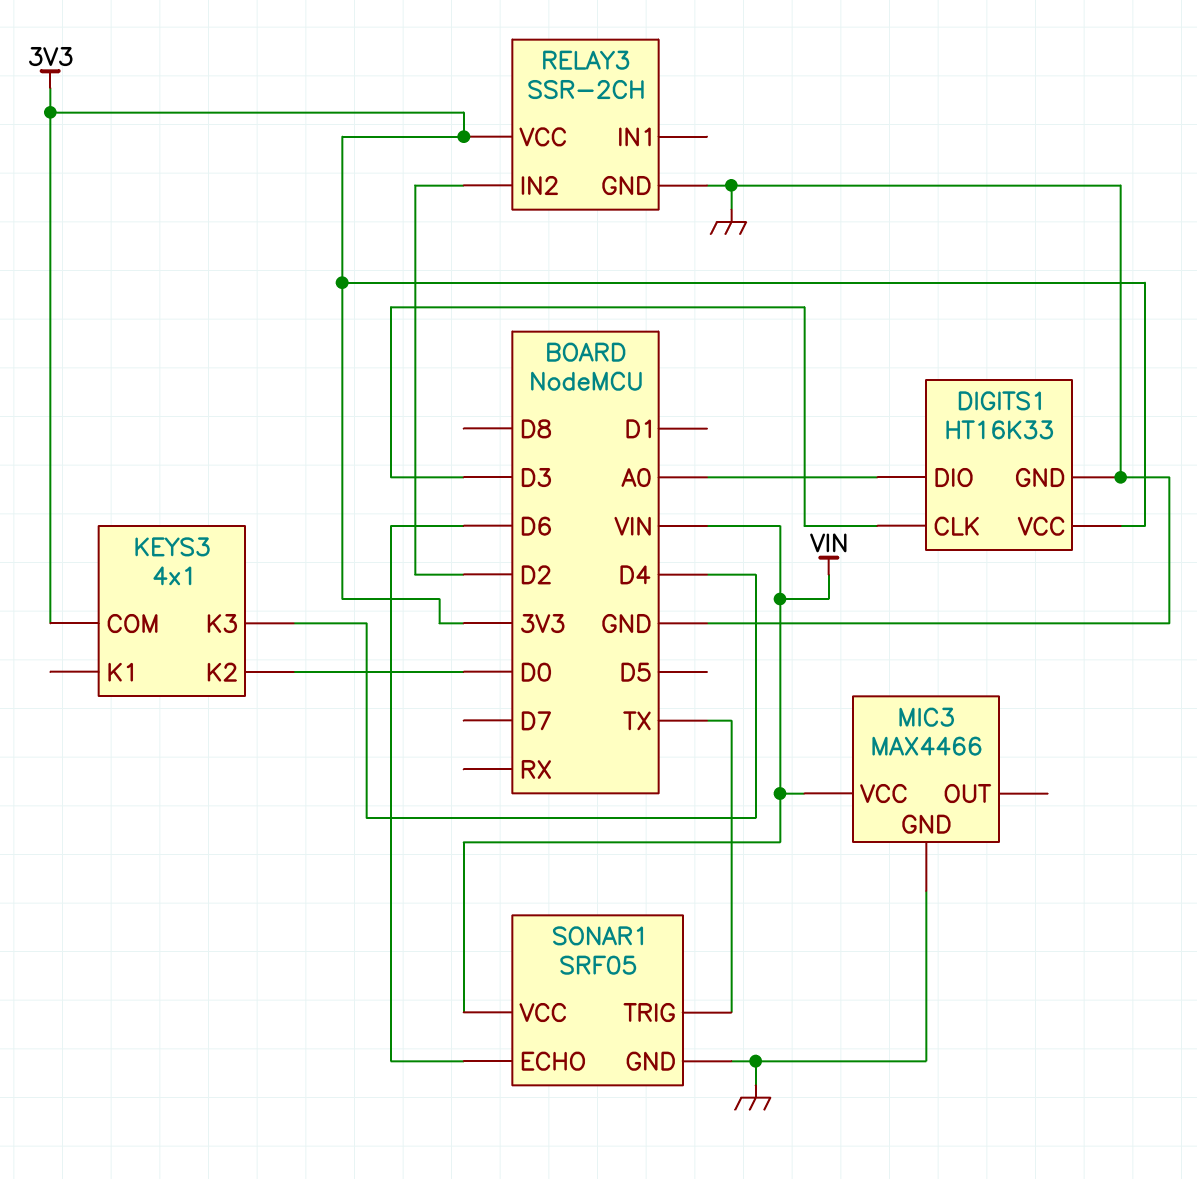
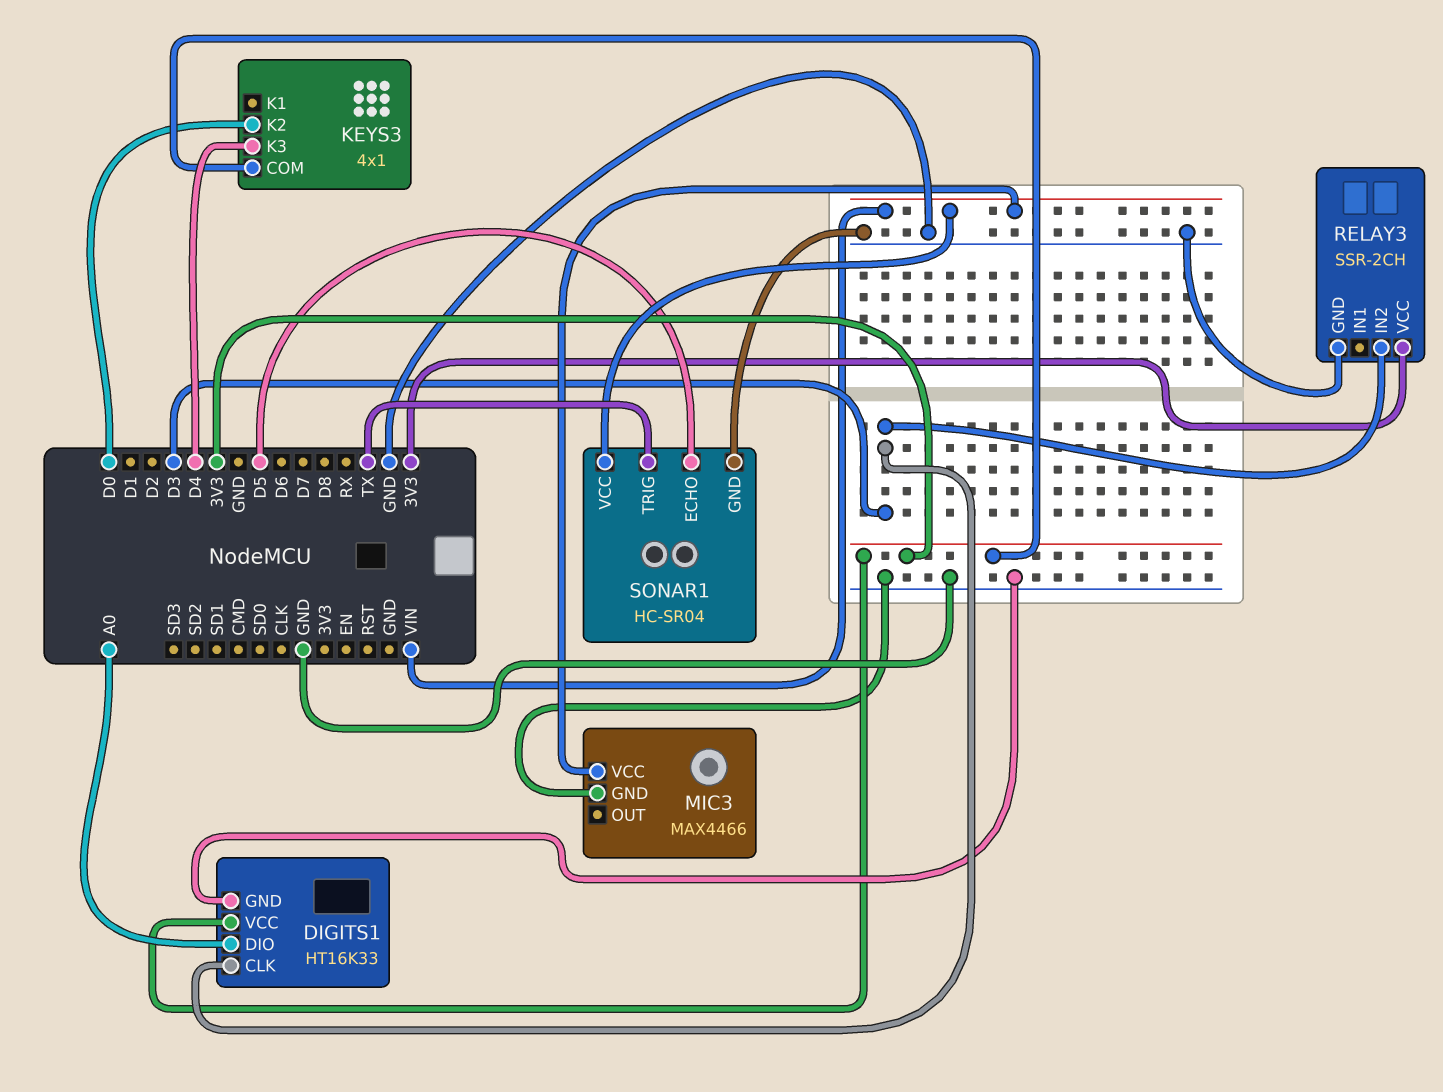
RELAY3 pin IN2: D2 -> D3
SONAR1: SRF05 -> HC-SR04
SONAR1 pin ECHO: D6 -> D5

